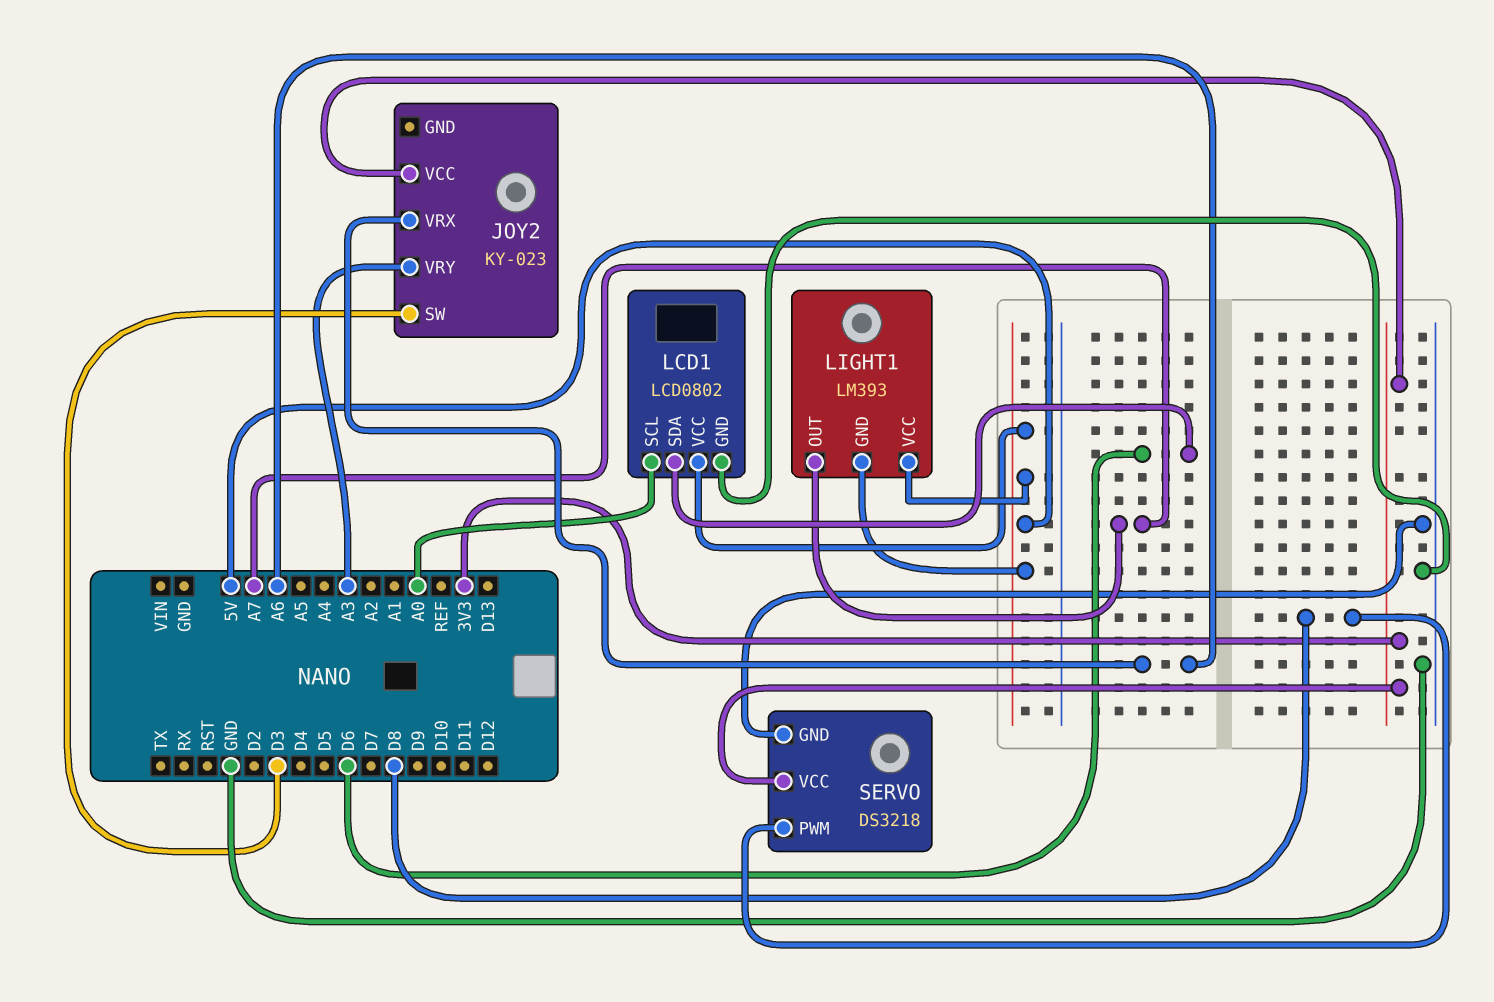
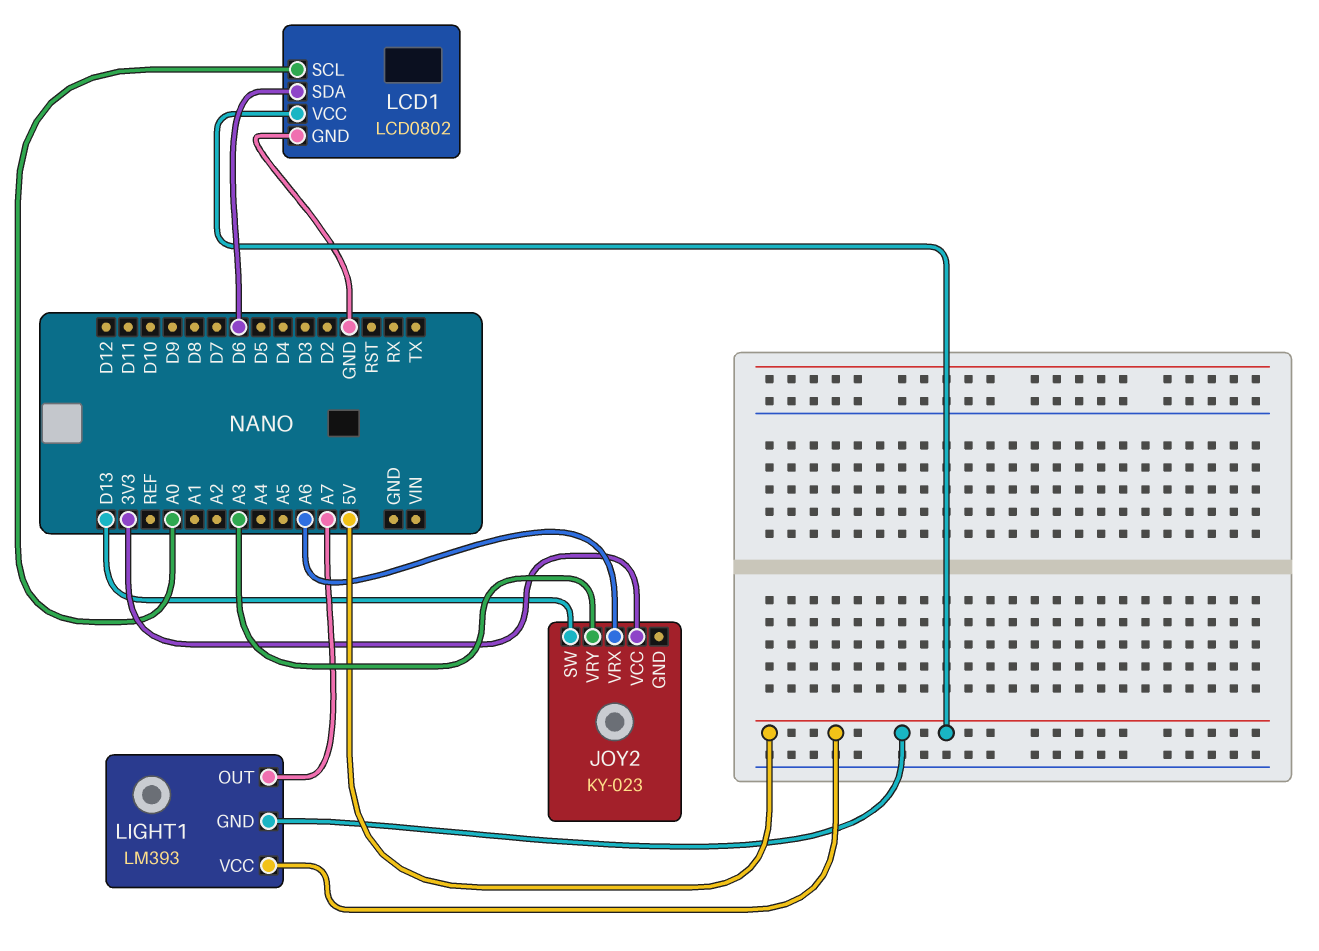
JOY2 pin SW: D3 -> D13
SERVO: DS3218 -> none
SERVO pin GND: GND -> none
SERVO pin PWM: D8 -> none
SERVO pin VCC: 3V3 -> none

